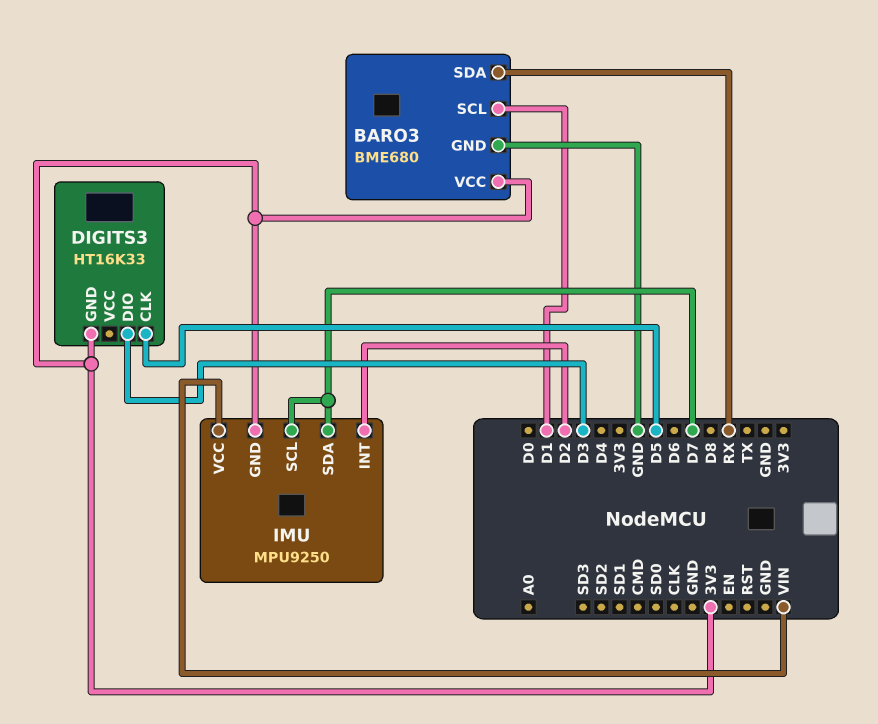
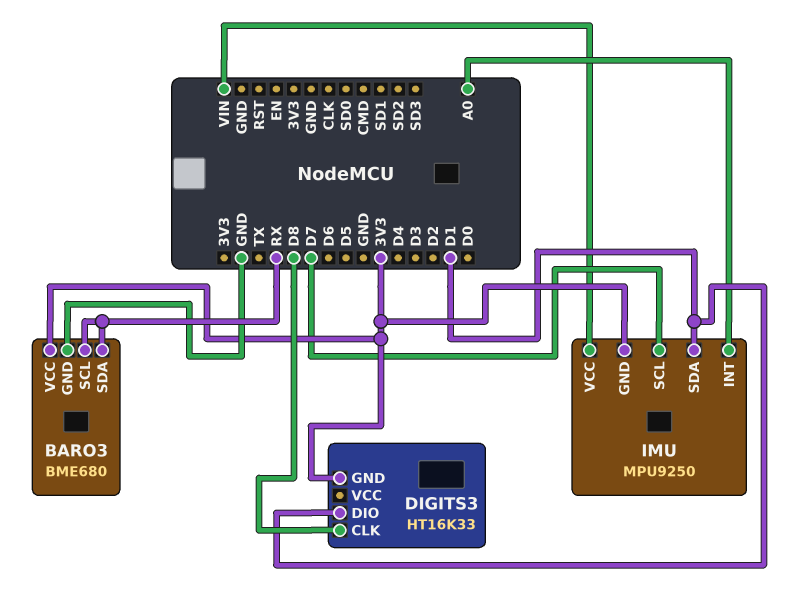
BARO3 pin SCL: D1 -> RX
DIGITS3 pin CLK: D5 -> D8
DIGITS3 pin DIO: D3 -> D1
IMU pin INT: D2 -> A0
IMU pin SDA: D7 -> D1

